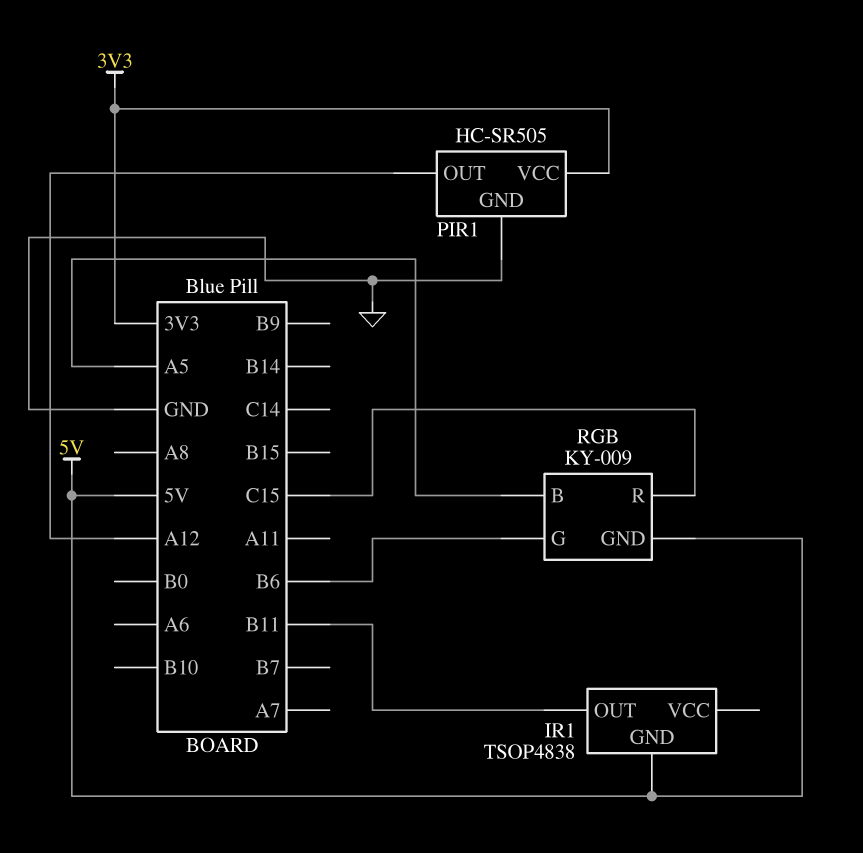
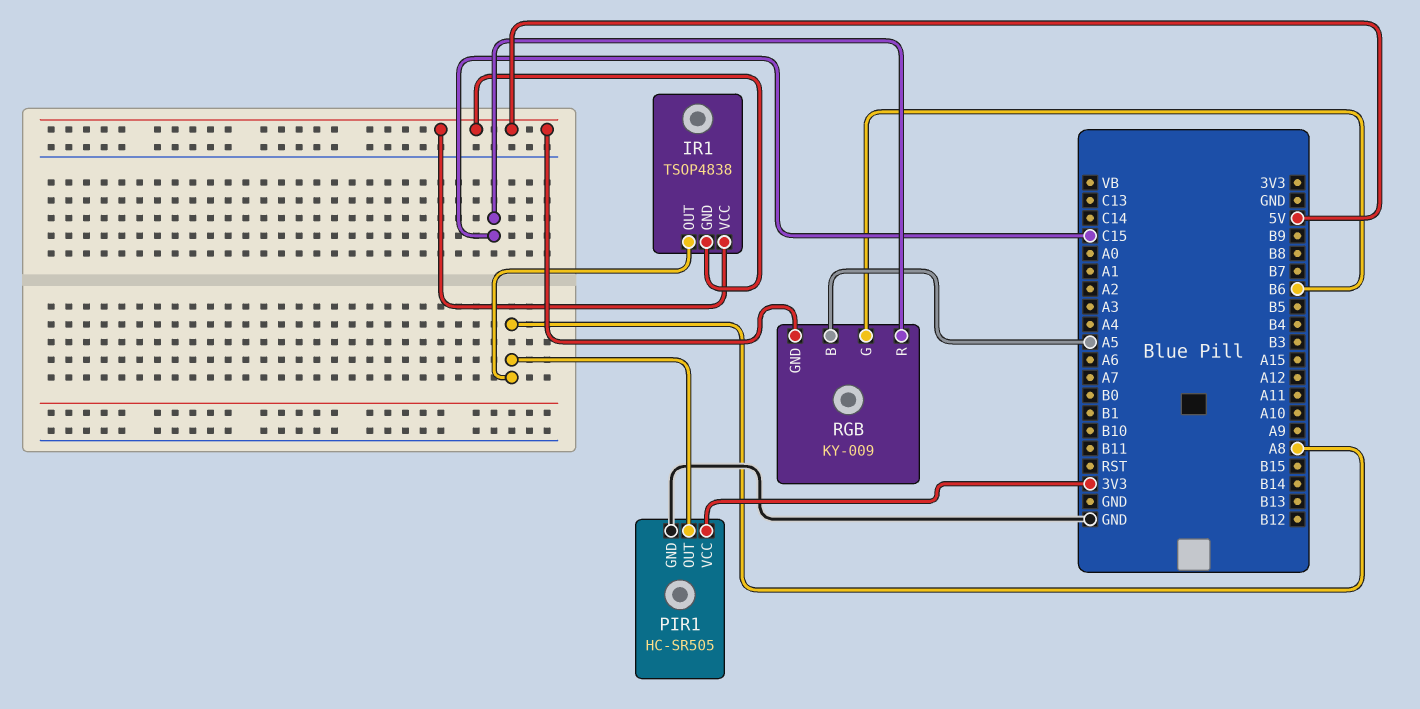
IR1 pin OUT: B11 -> A8
IR1 pin VCC: none -> 5V
PIR1 pin OUT: A12 -> A8

